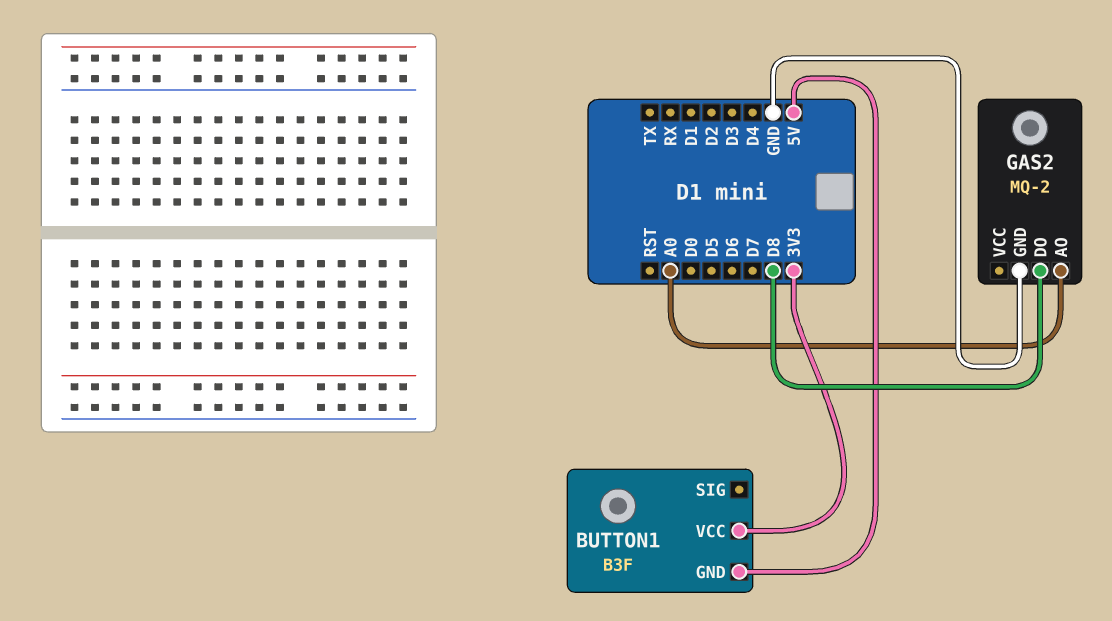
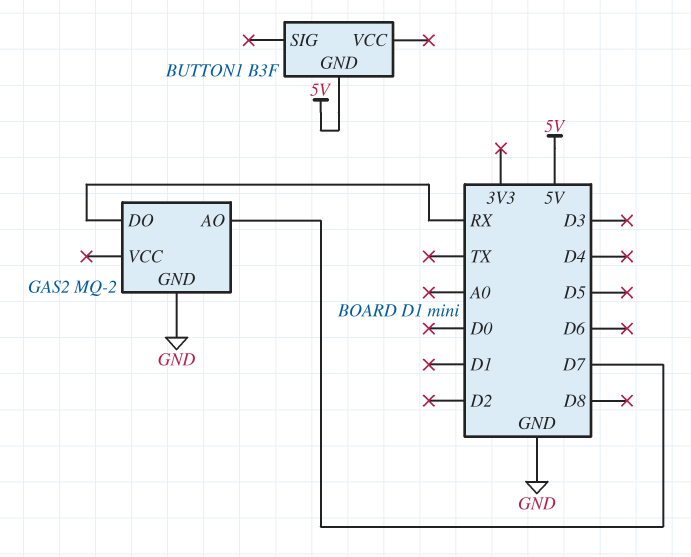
BUTTON1 pin VCC: 3V3 -> none
GAS2 pin AO: A0 -> D7
GAS2 pin DO: D8 -> RX

